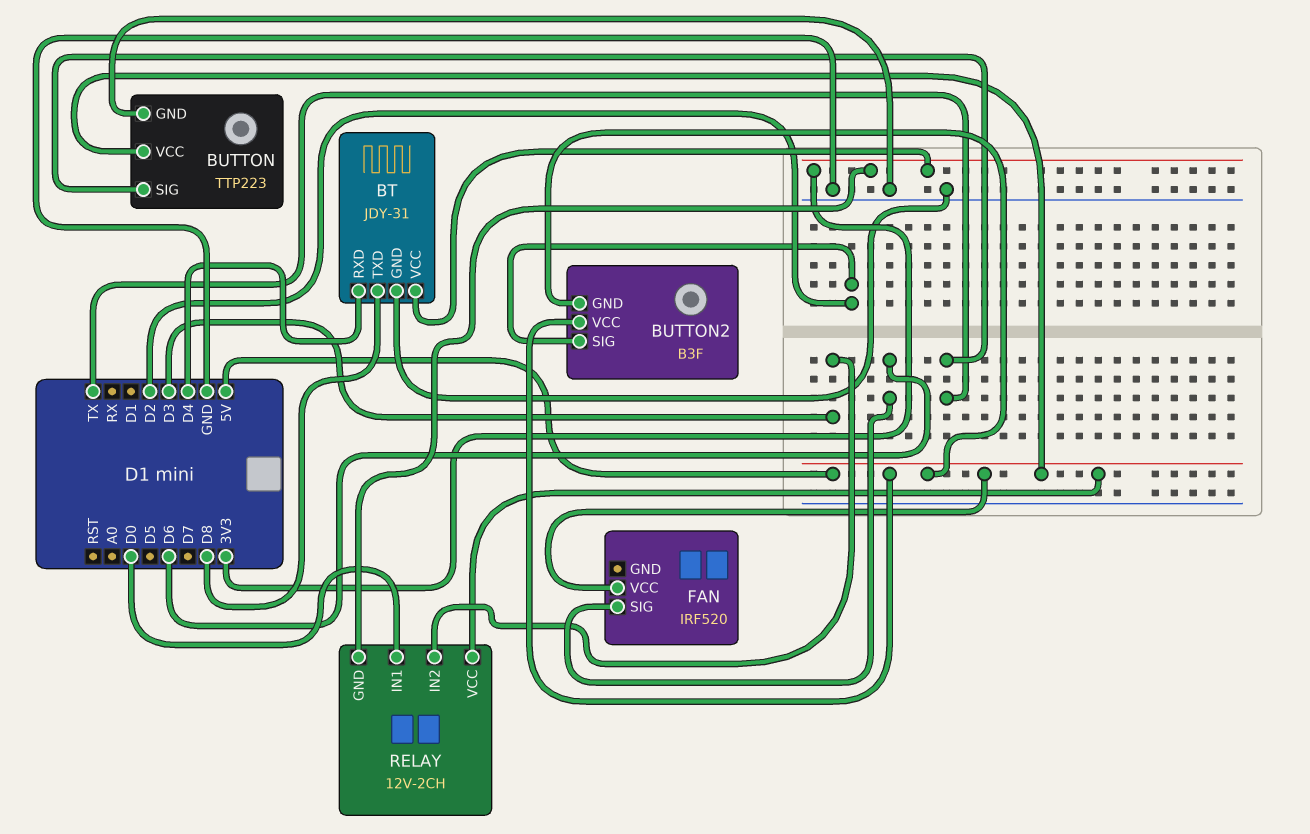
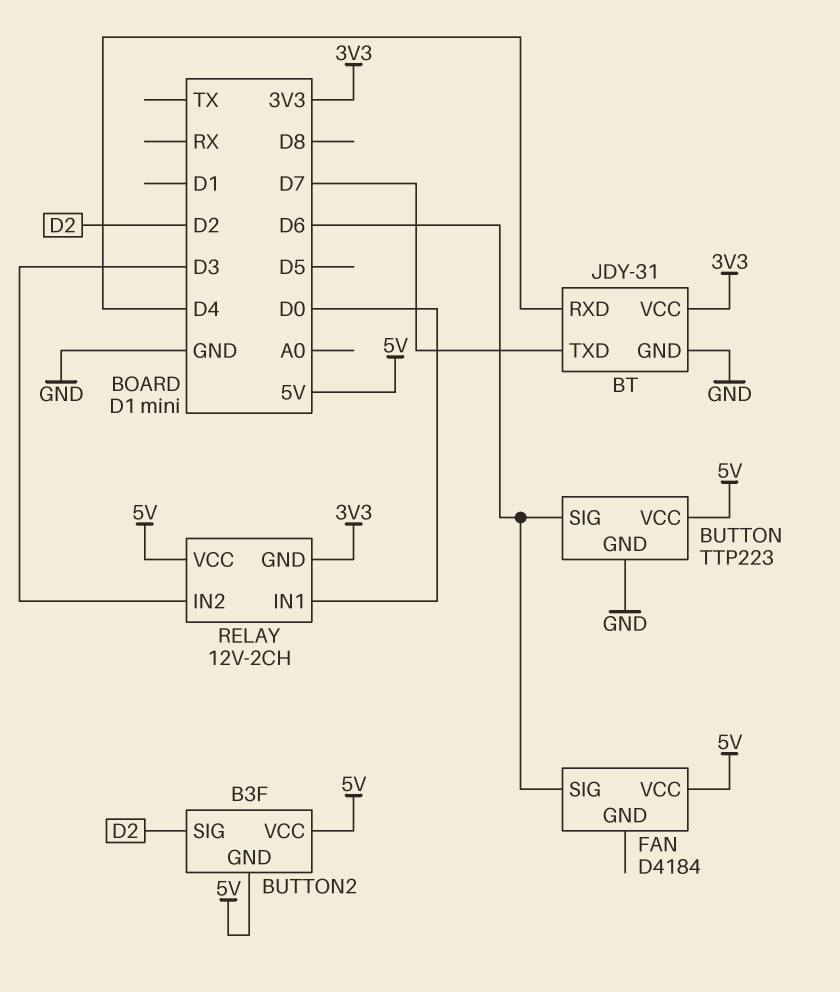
BT pin TXD: D8 -> D7
BUTTON pin SIG: TX -> D6
FAN: IRF520 -> D4184

